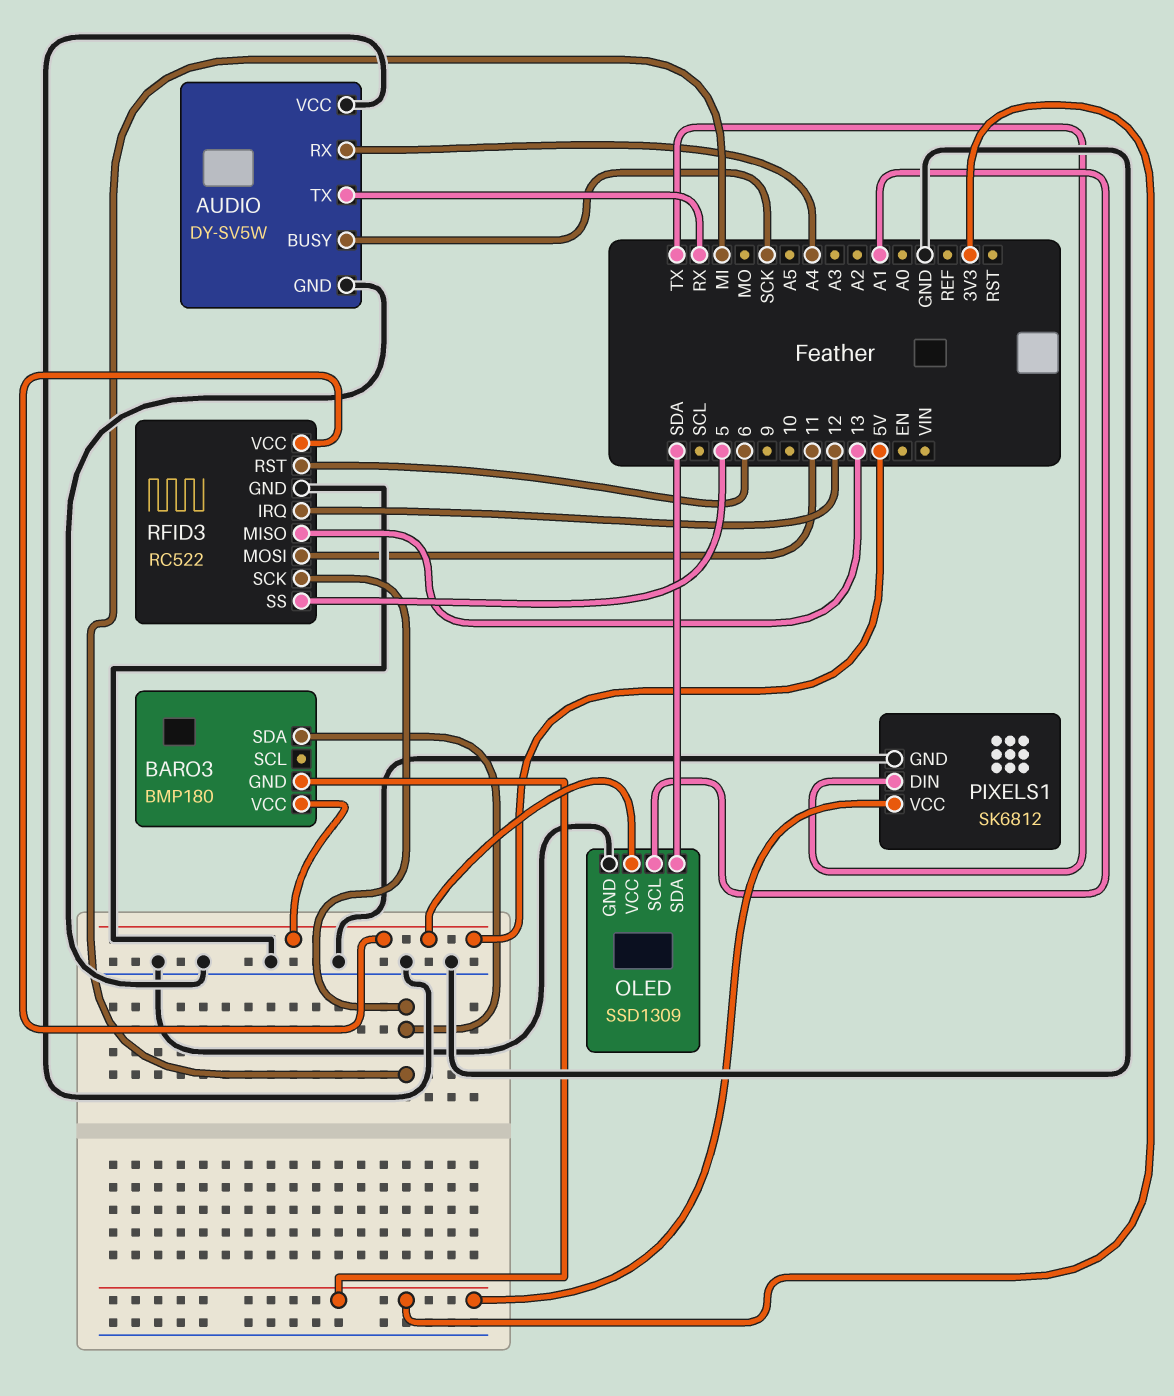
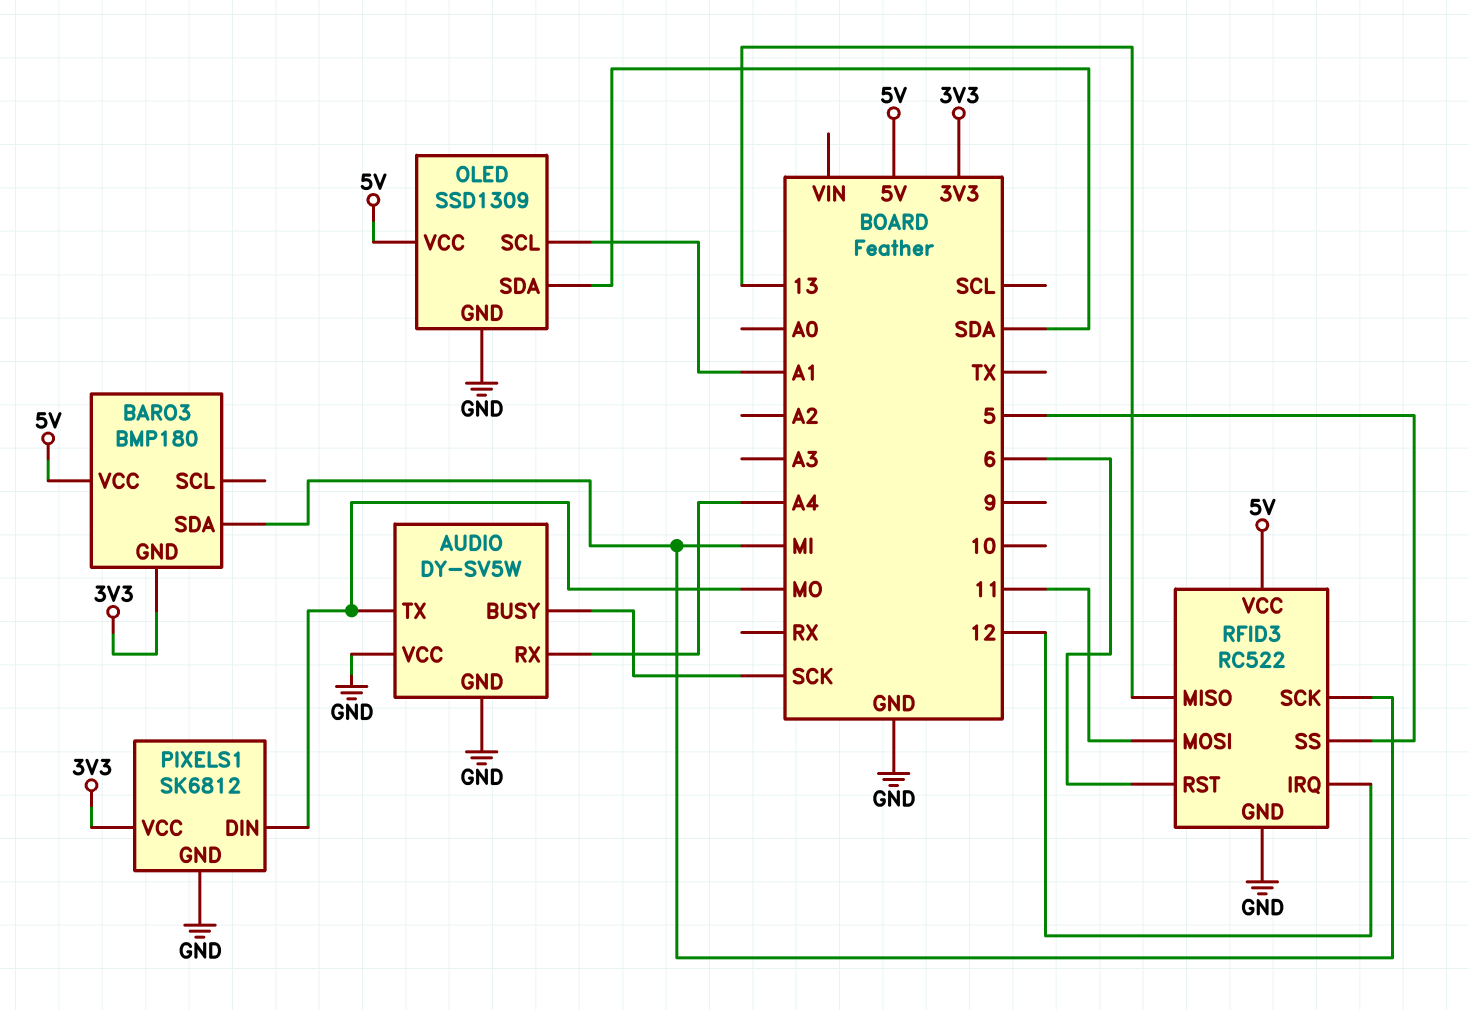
AUDIO pin TX: RX -> MO
PIXELS1 pin DIN: TX -> MO

